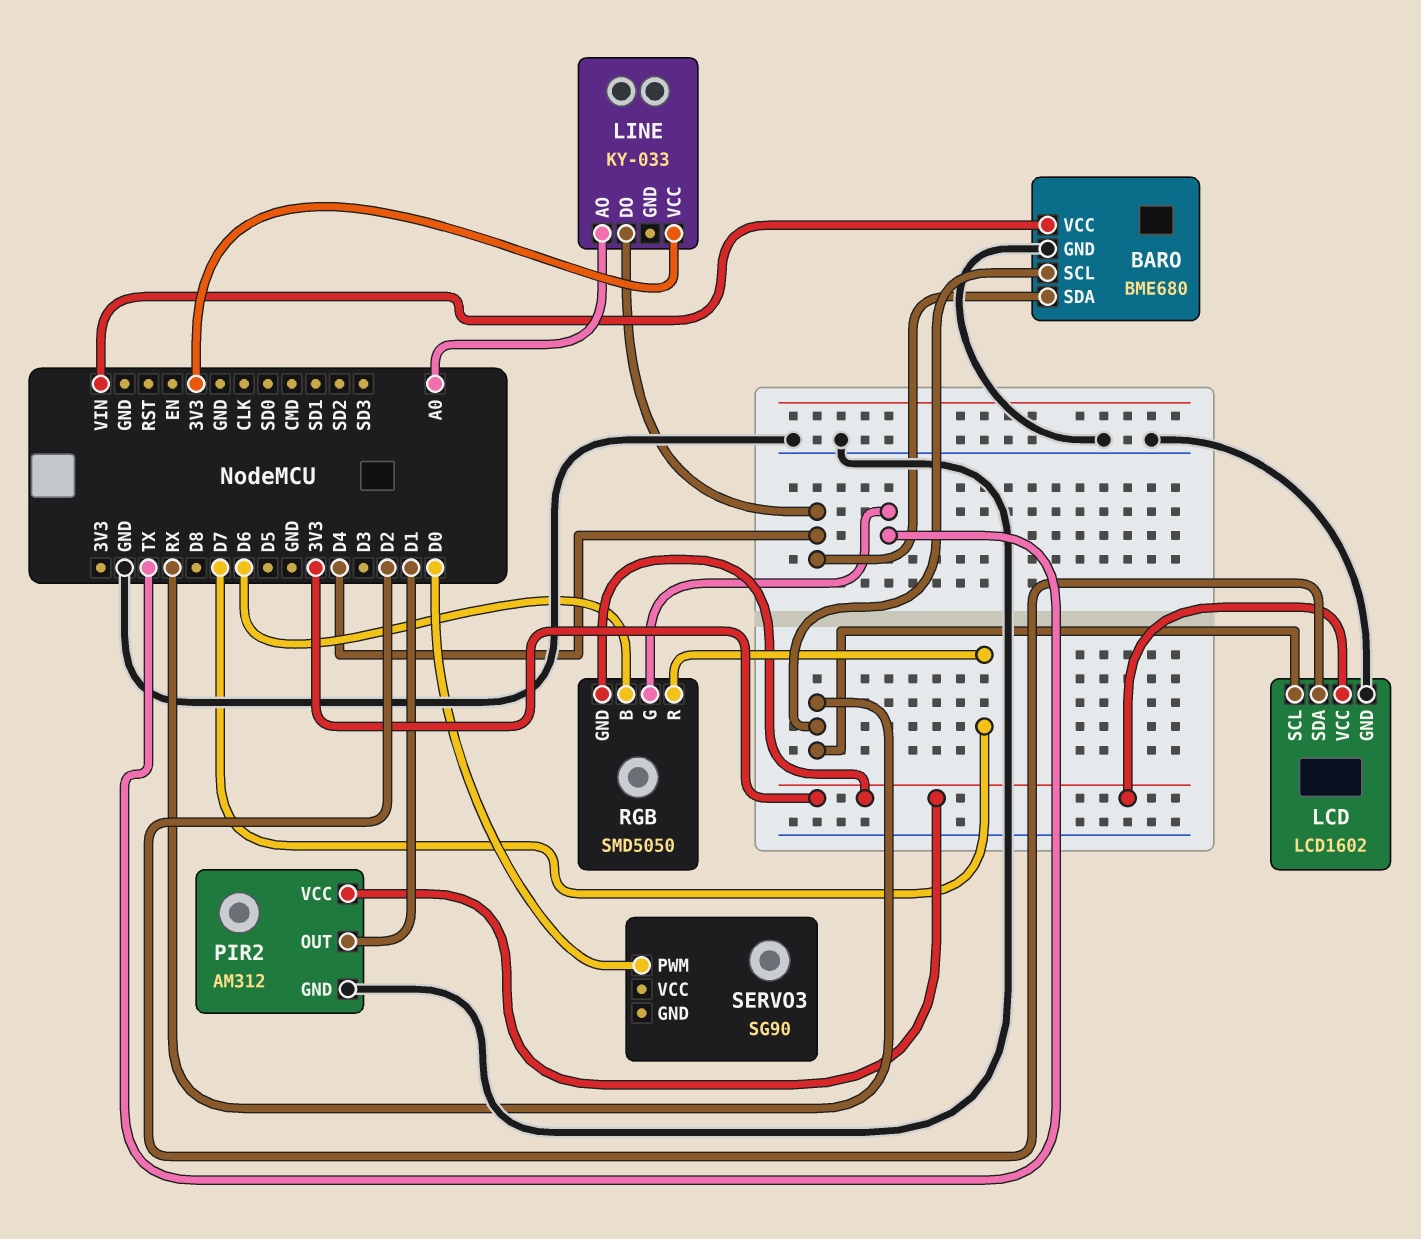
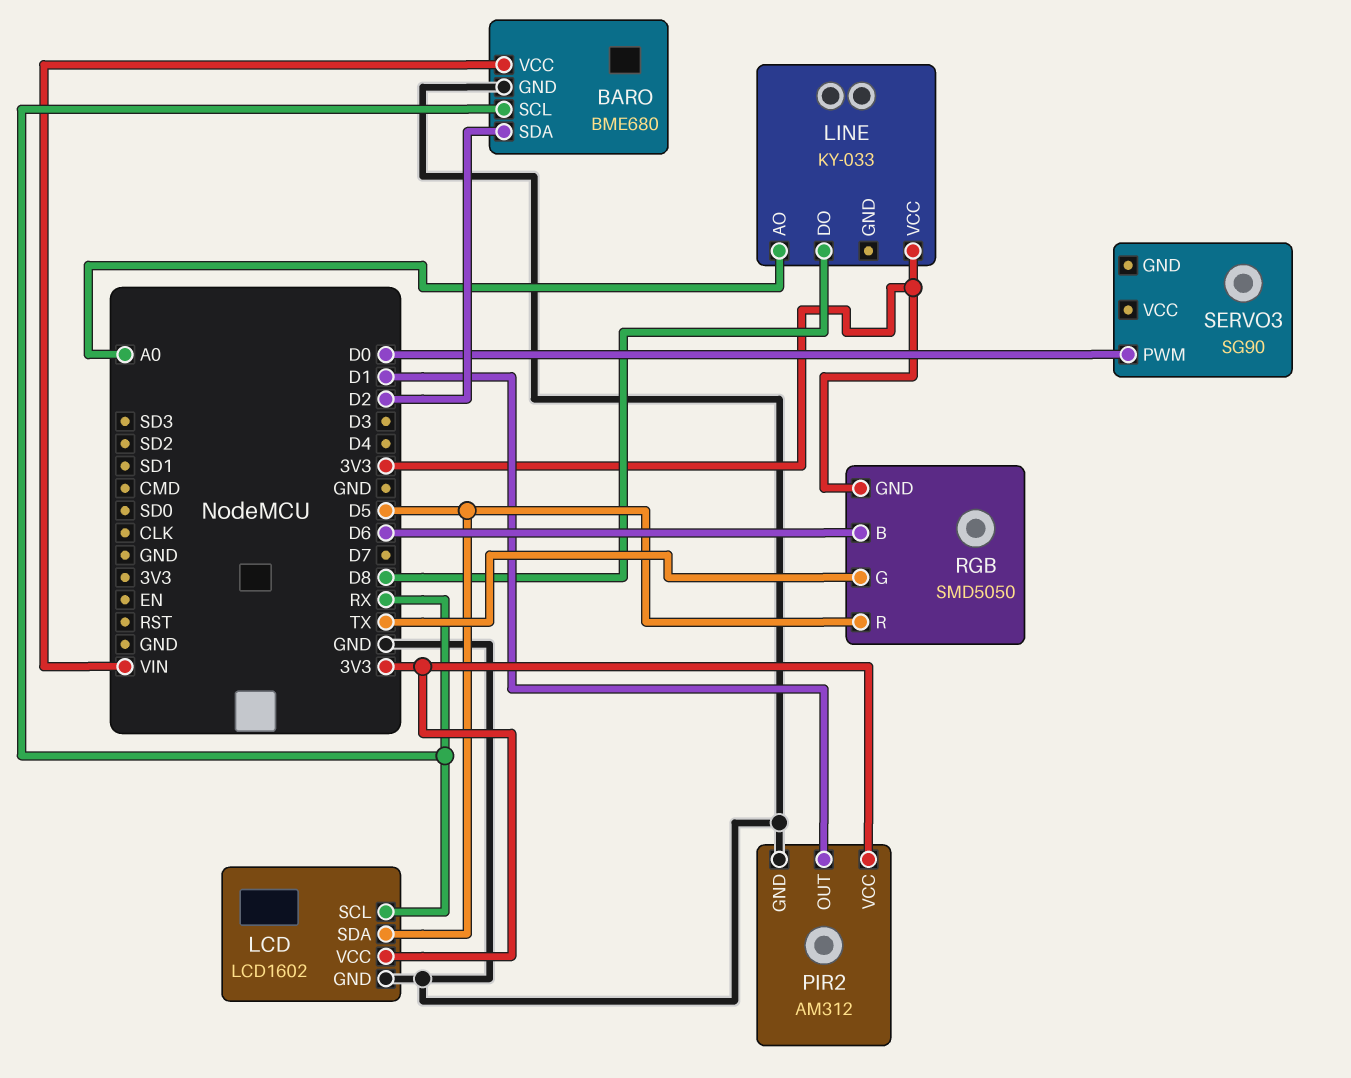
BARO pin SDA: D4 -> D2
LCD pin SDA: D2 -> D5
LINE pin DO: D4 -> D8
RGB pin R: D7 -> D5

